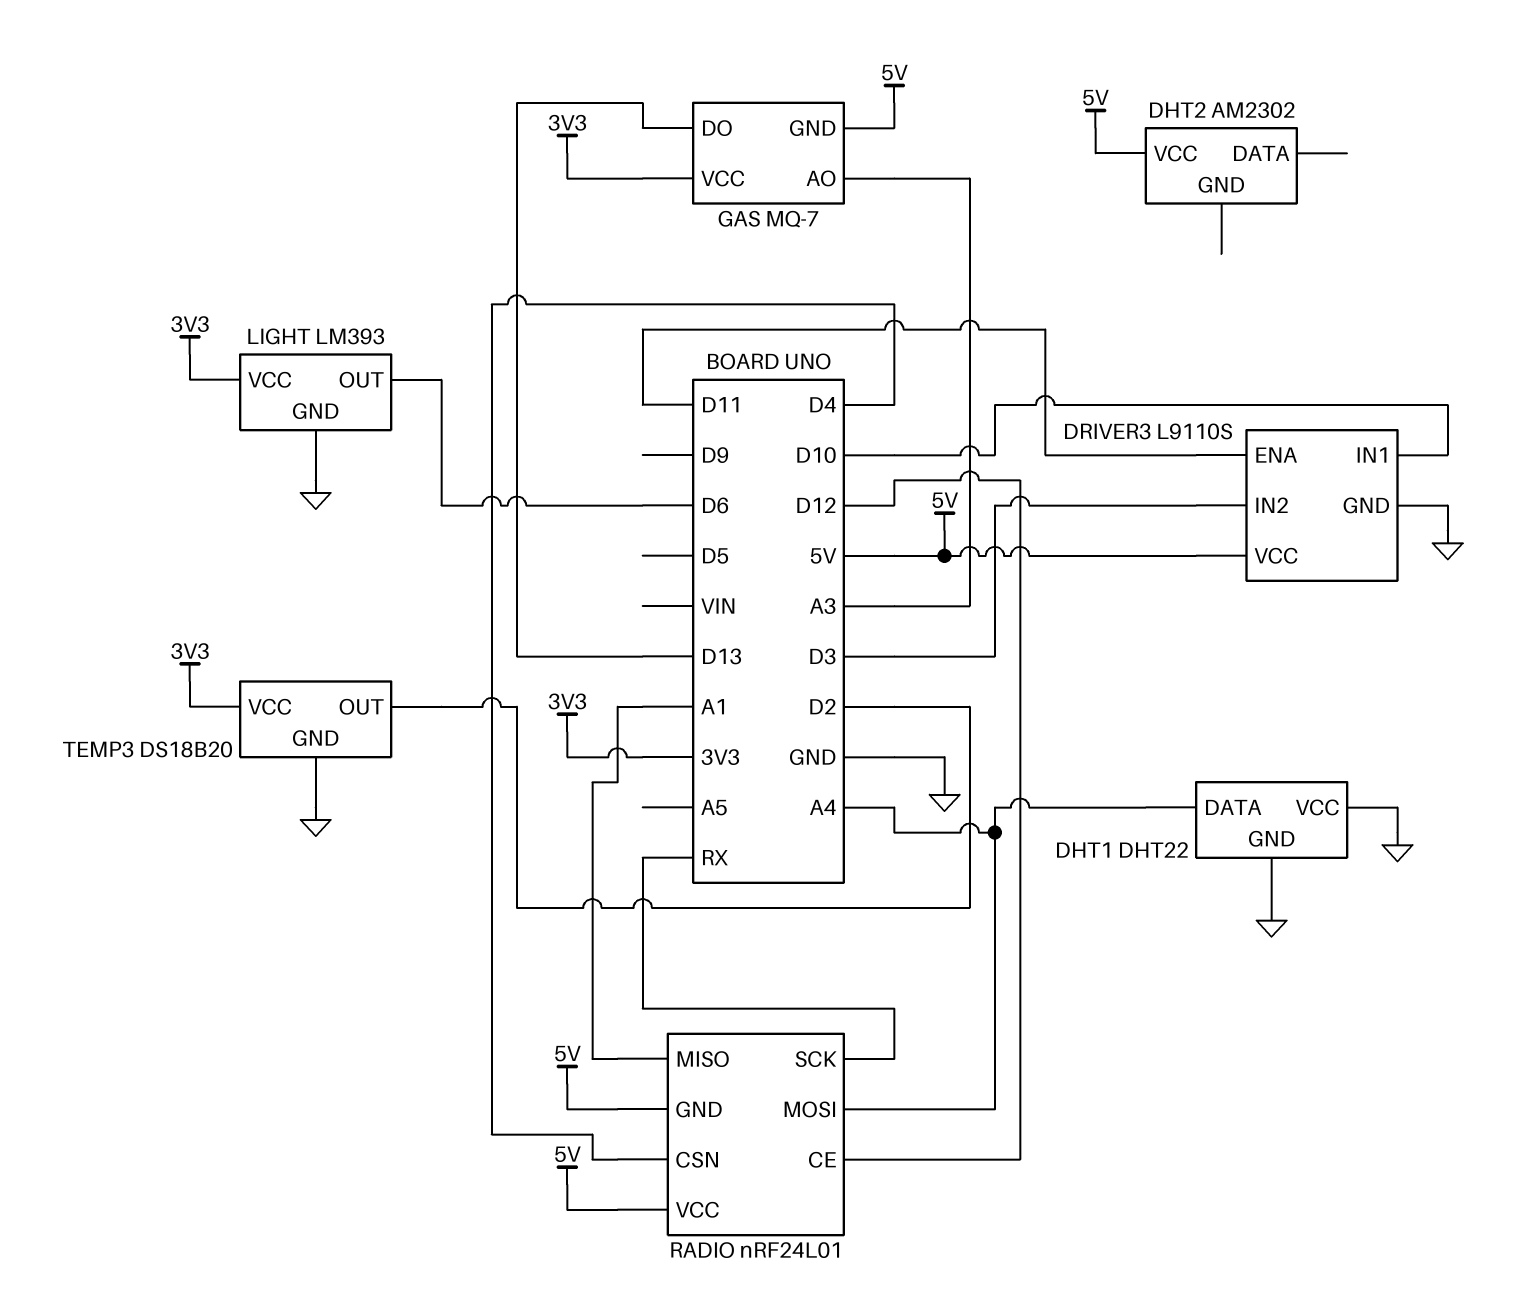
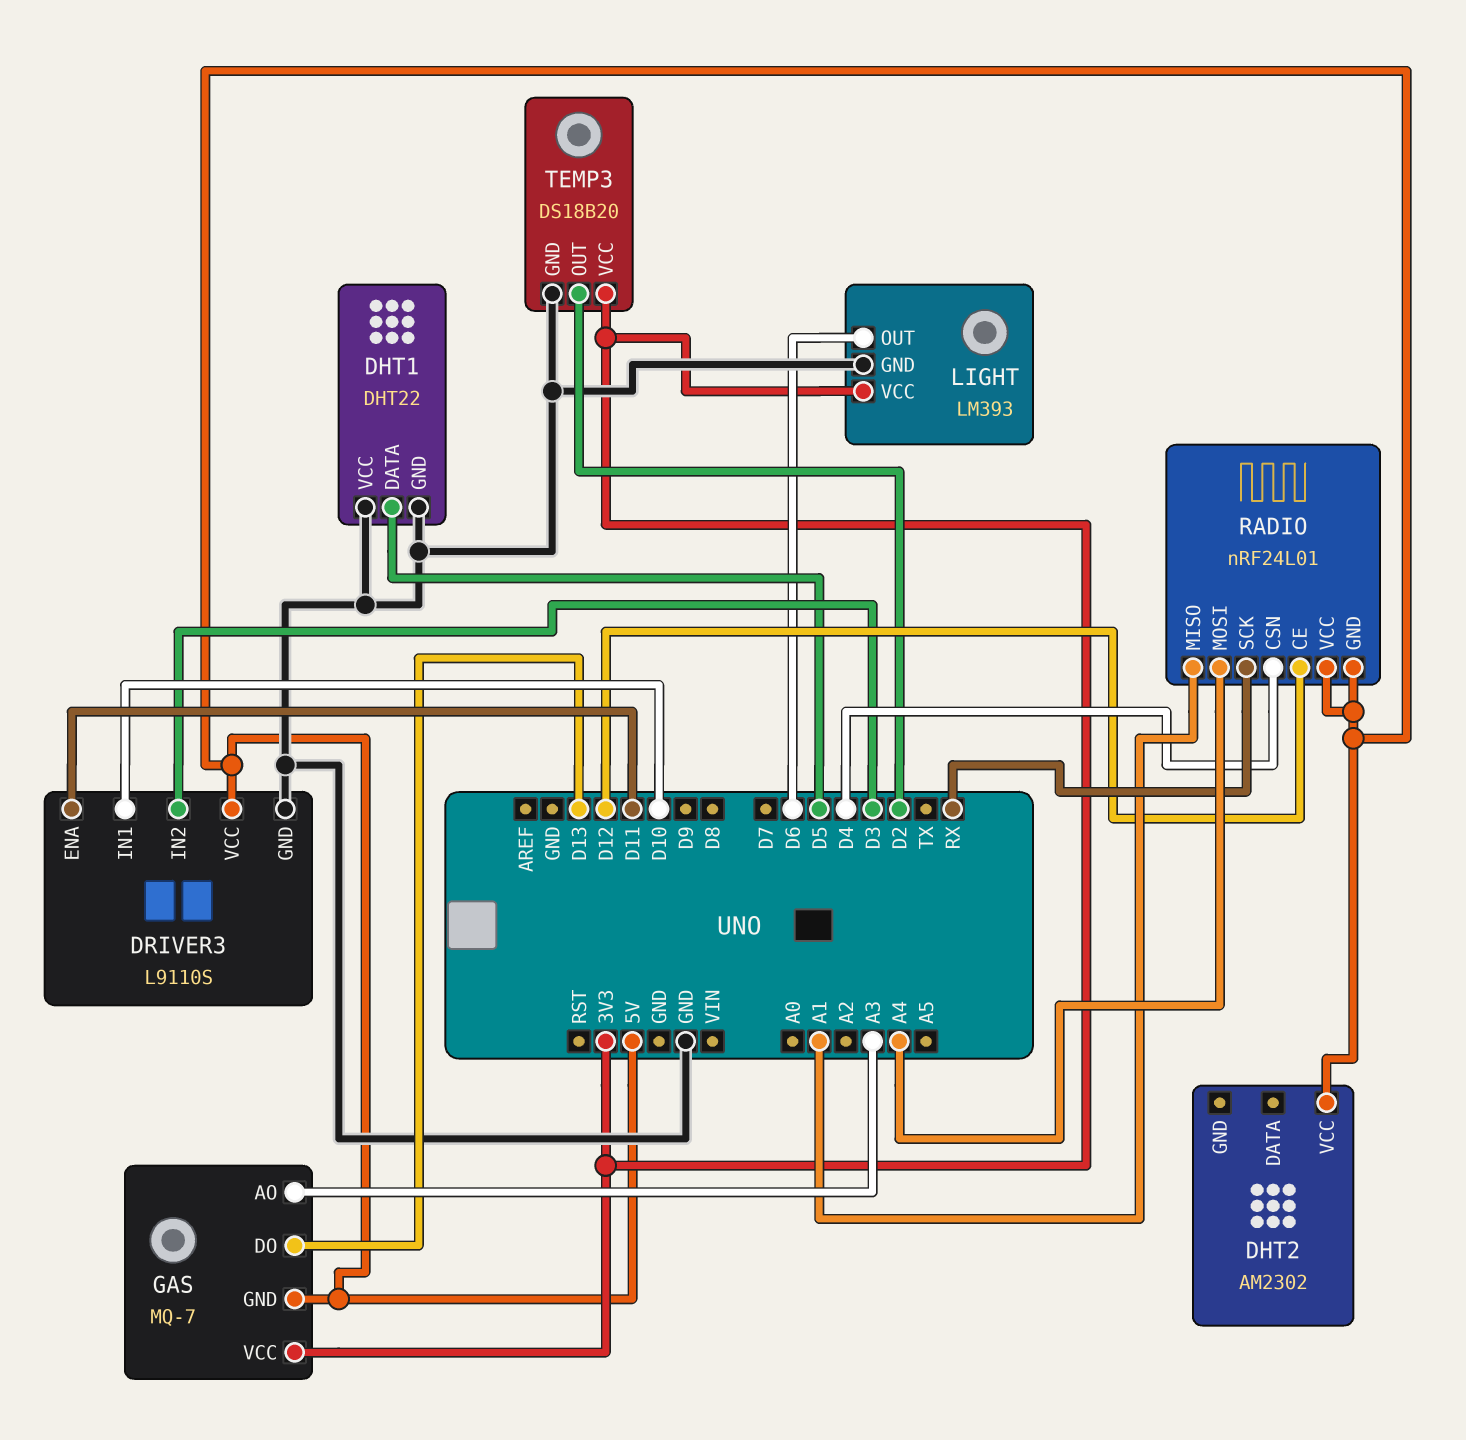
DHT1 pin DATA: A4 -> D5

